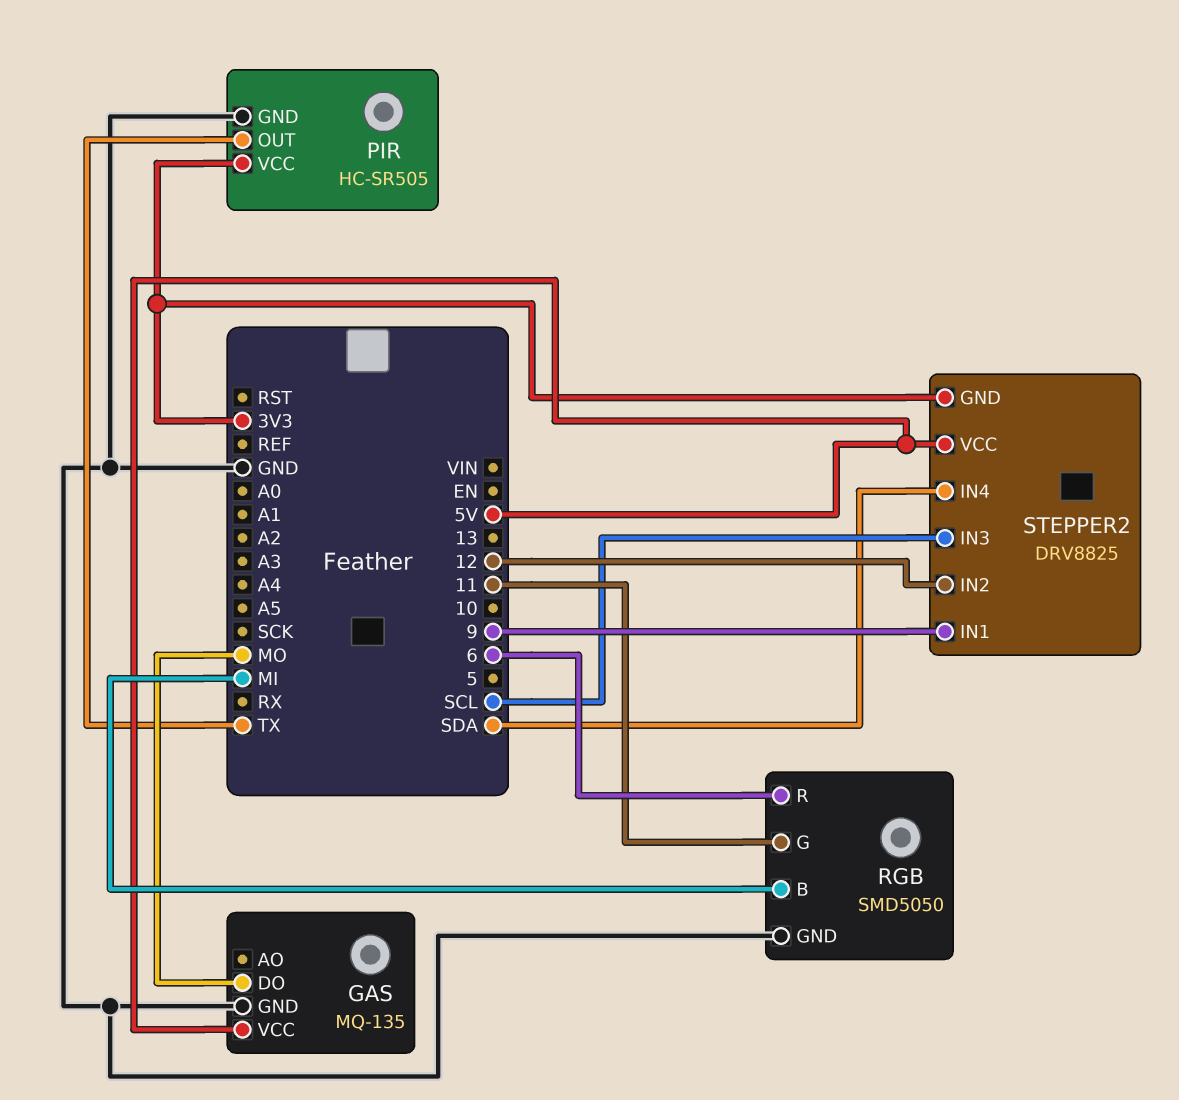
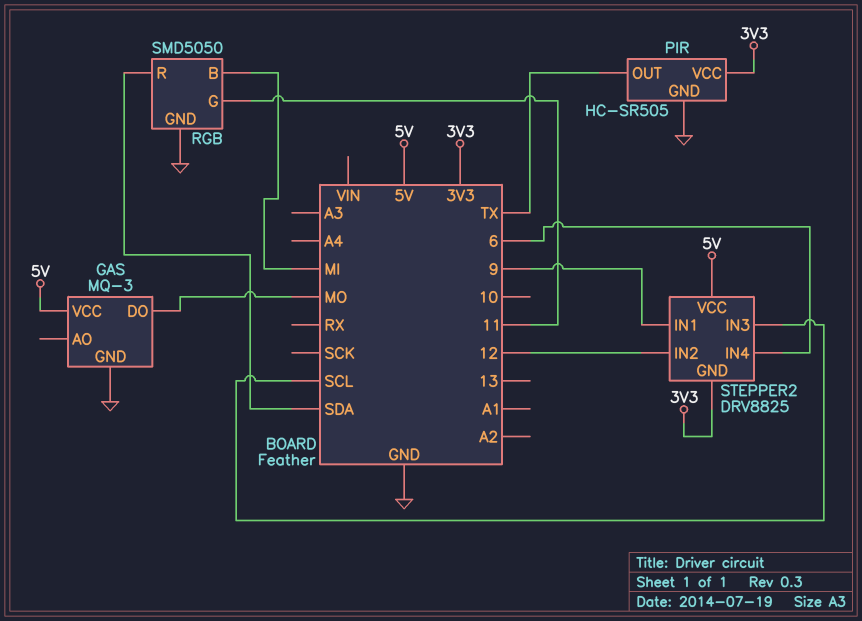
GAS: MQ-135 -> MQ-3
RGB pin R: 6 -> SDA
STEPPER2 pin IN4: SDA -> 6

